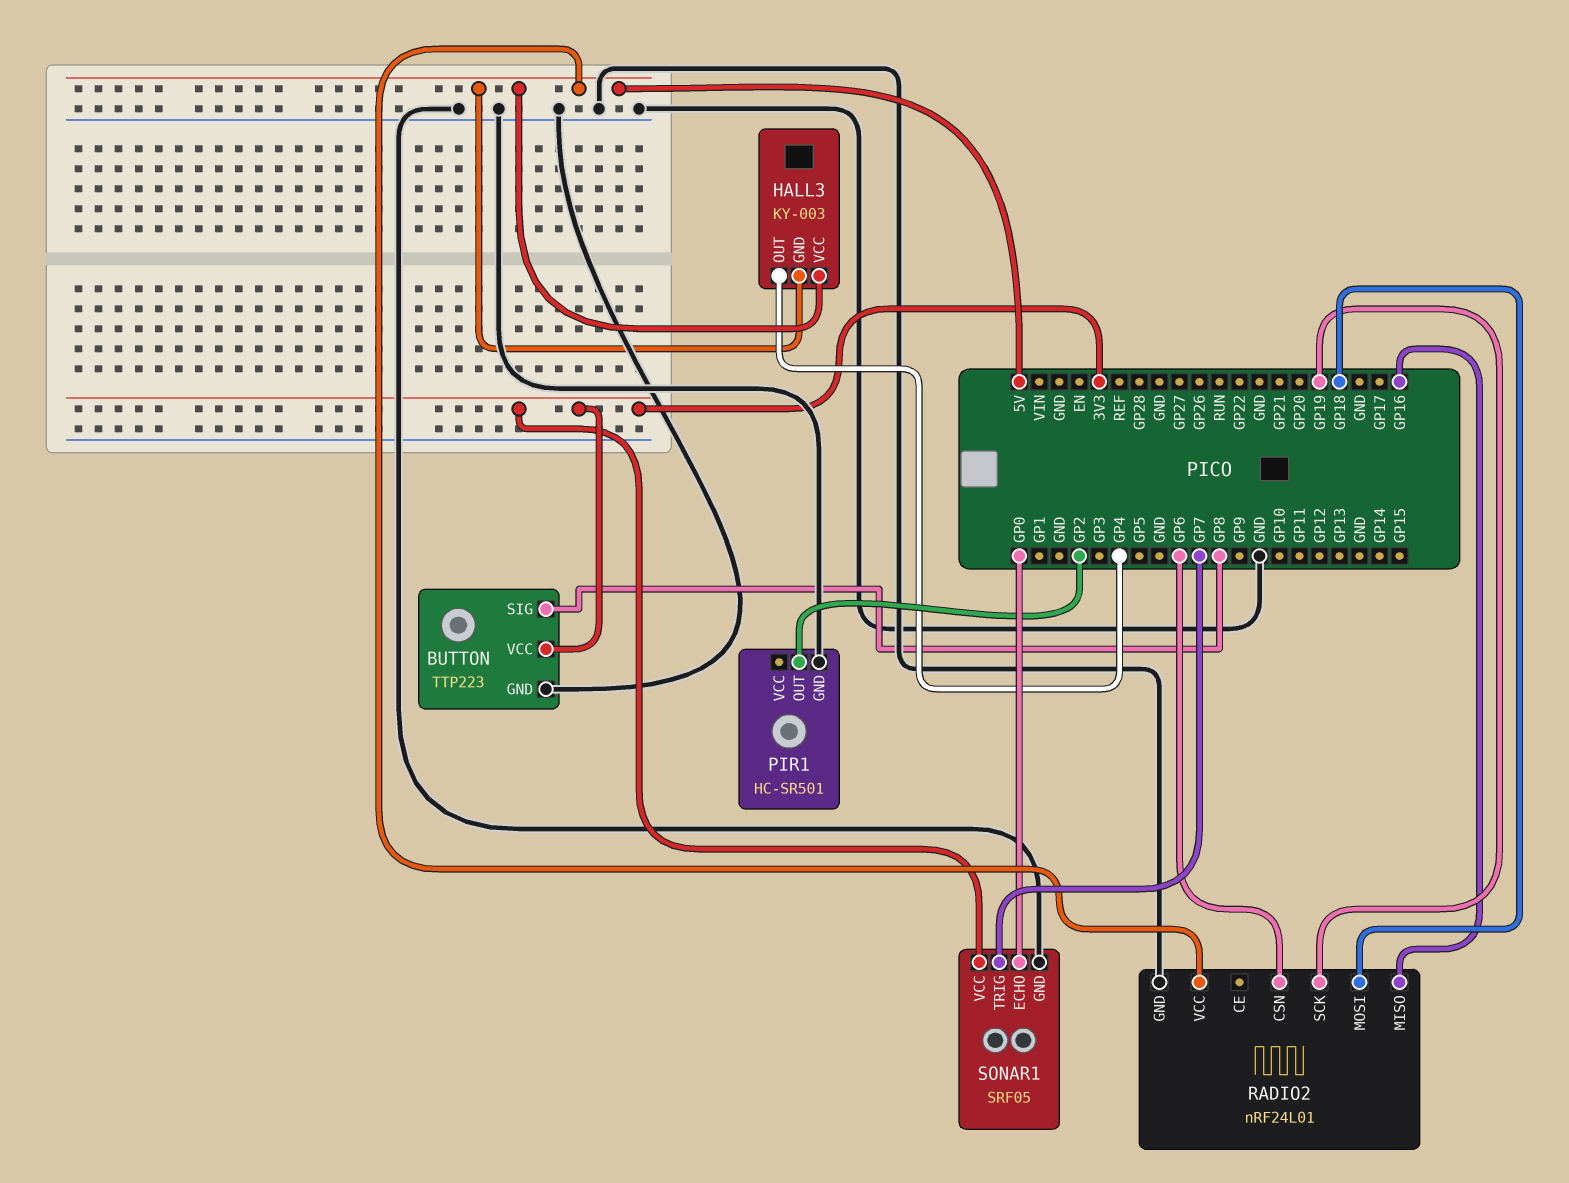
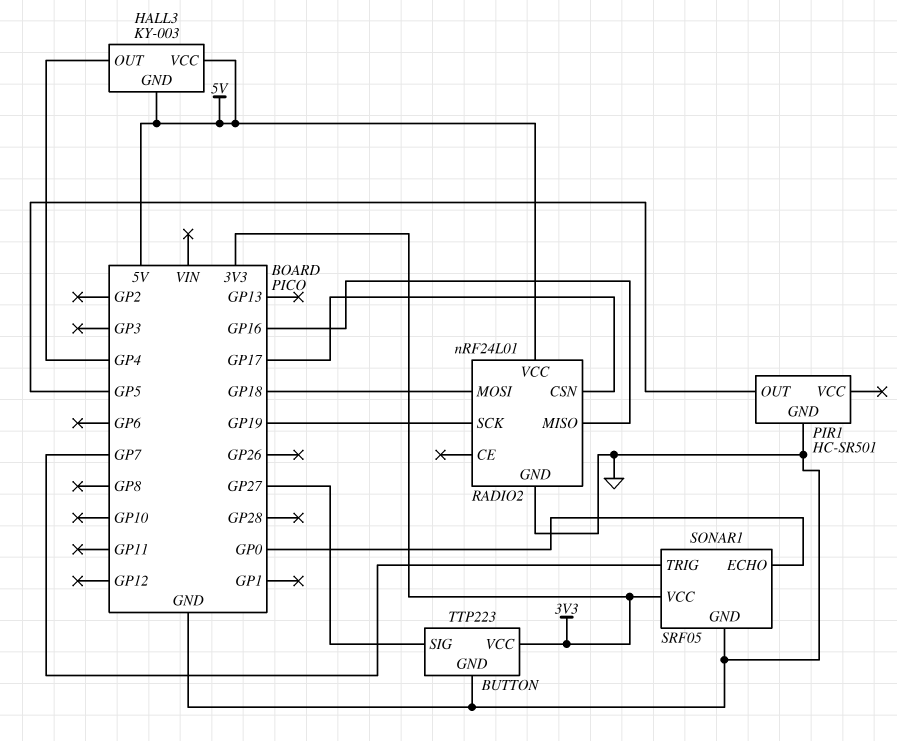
BUTTON pin SIG: GP8 -> GP27
PIR1 pin OUT: GP2 -> GP5
RADIO2 pin CSN: GP6 -> GP17

